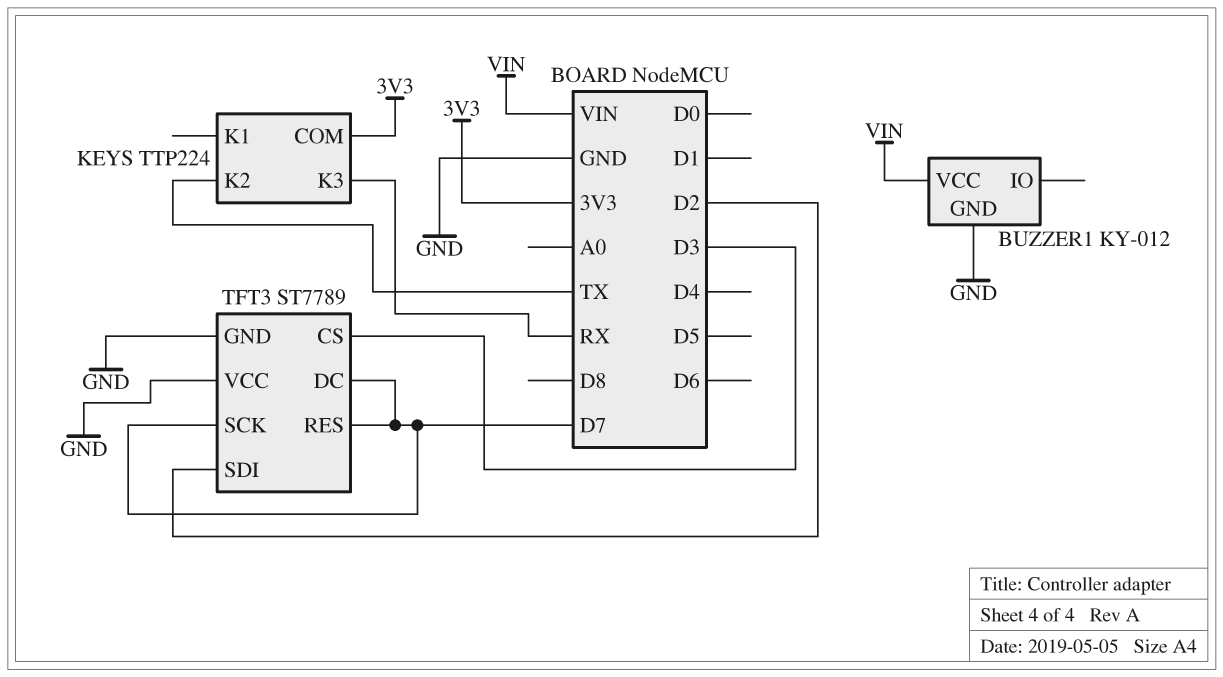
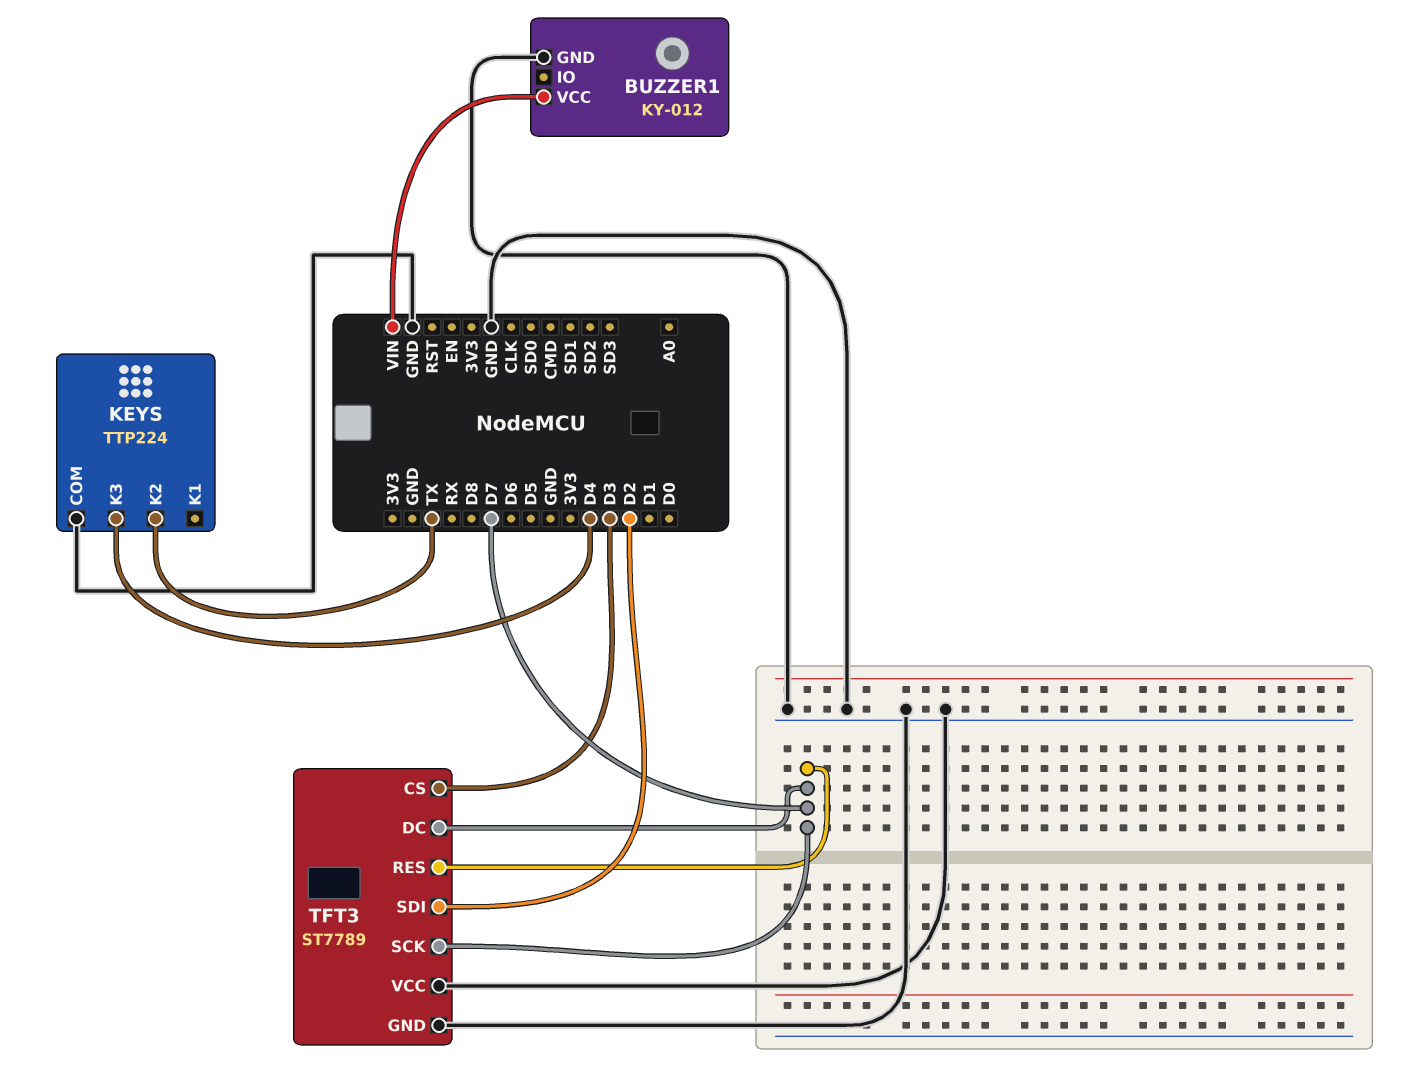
KEYS pin COM: 3V3 -> GND
KEYS pin K3: RX -> D4

